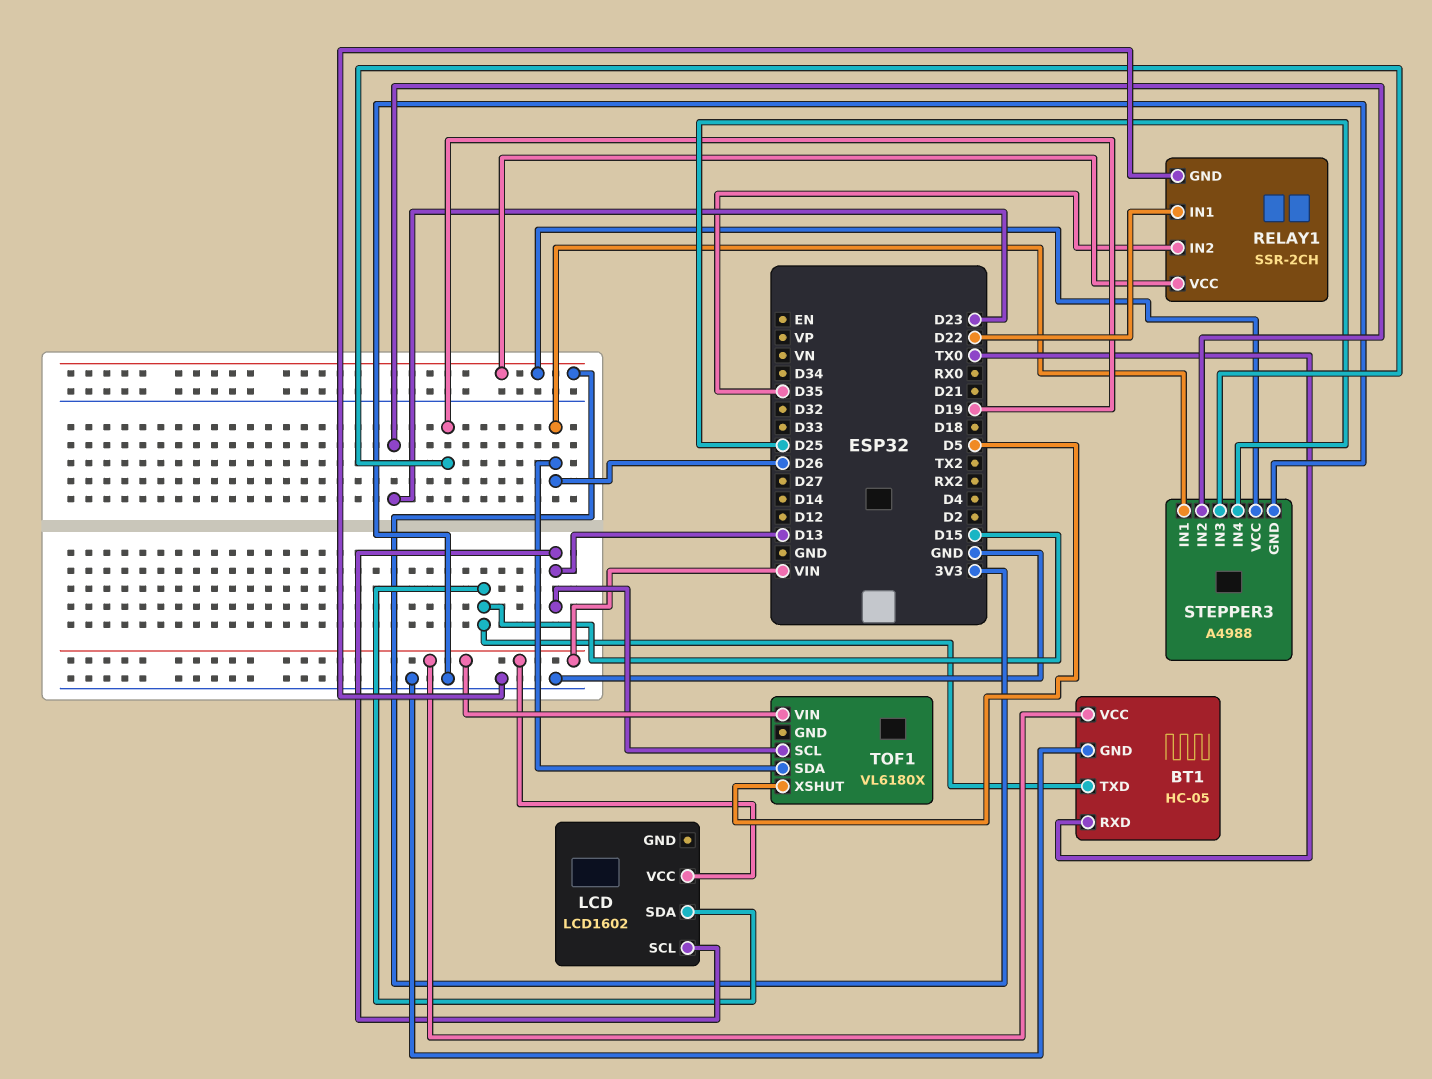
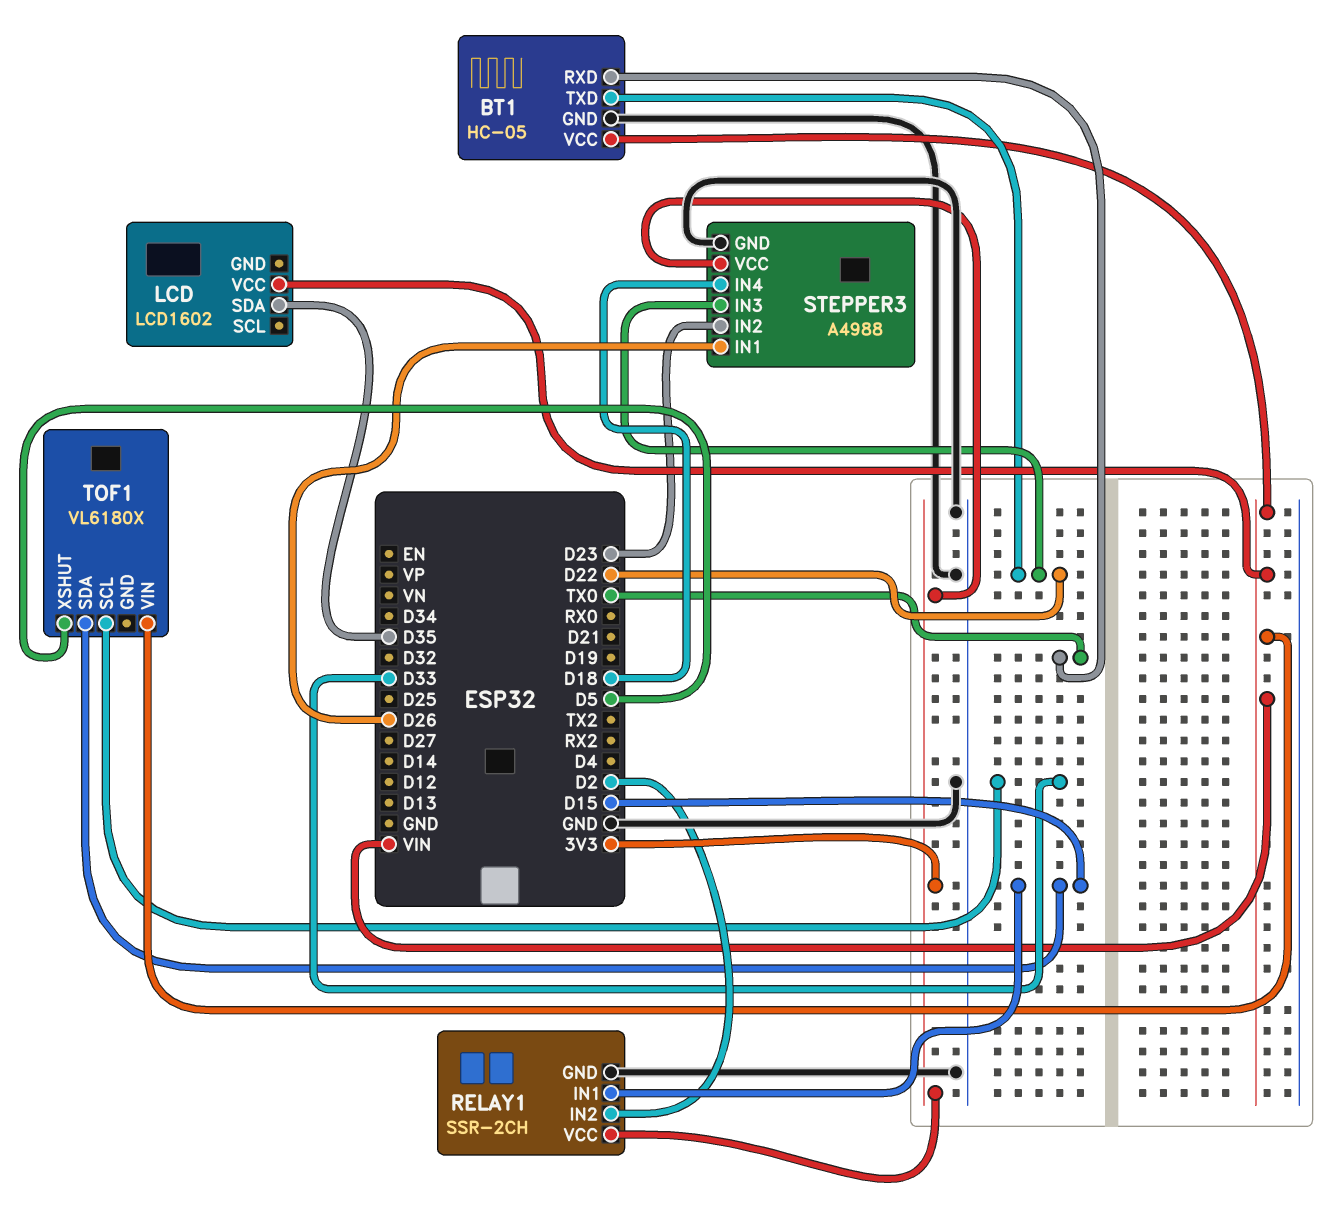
BT1 pin TXD: D15 -> D22
LCD pin SCL: D13 -> none
LCD pin SDA: D15 -> D35
RELAY1 pin IN1: D22 -> D15
RELAY1 pin IN2: D35 -> D2
STEPPER3 pin IN3: D19 -> D22
STEPPER3 pin IN4: D25 -> D18
TOF1 pin SCL: D13 -> D33
TOF1 pin SDA: D26 -> D15

